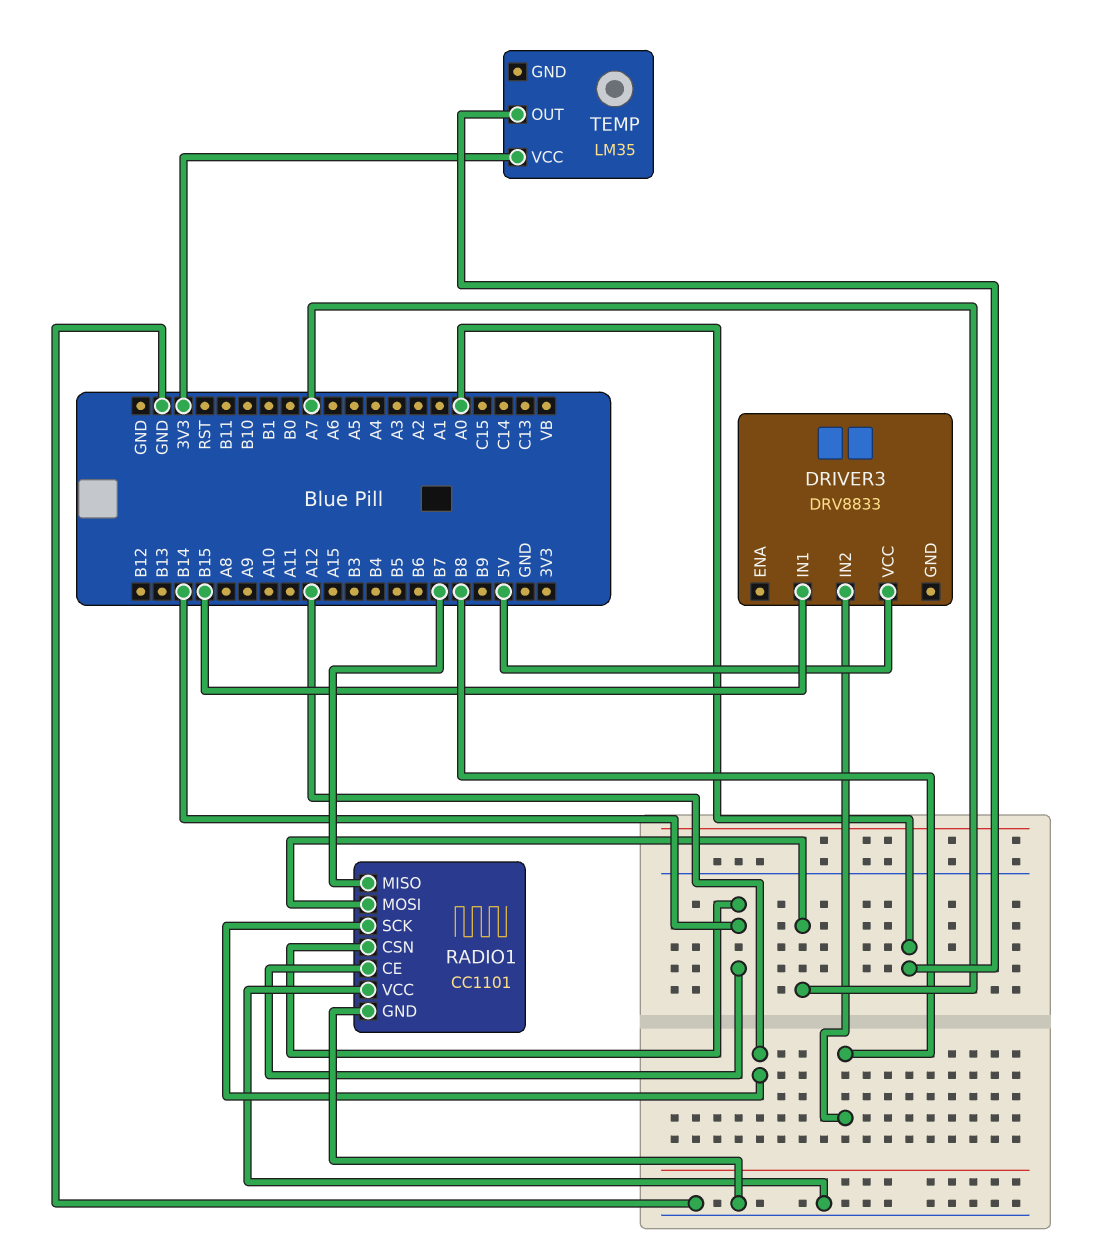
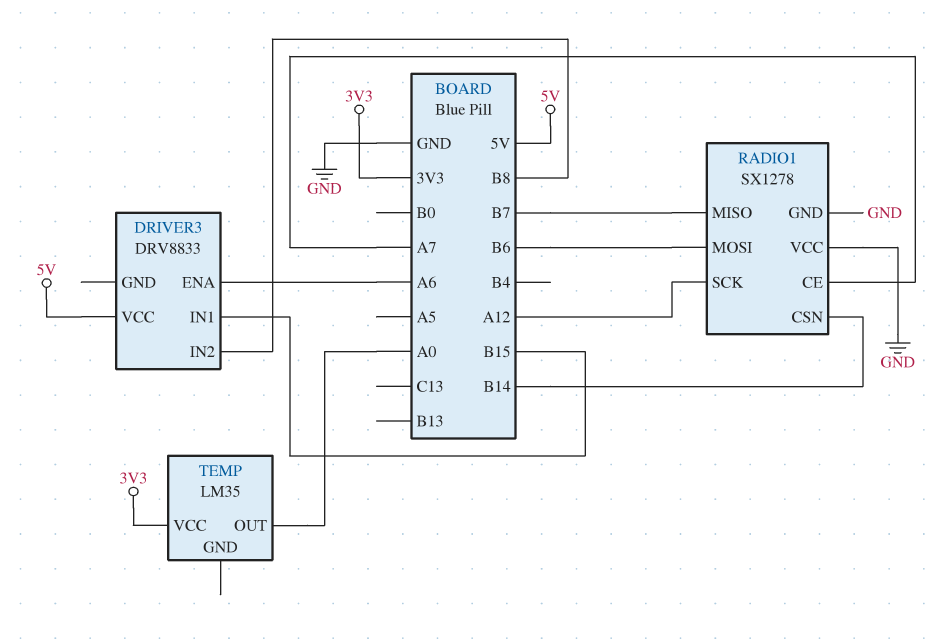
DRIVER3 pin ENA: none -> A6
RADIO1: CC1101 -> SX1278
RADIO1 pin CE: B14 -> A7
RADIO1 pin MOSI: A7 -> B6

